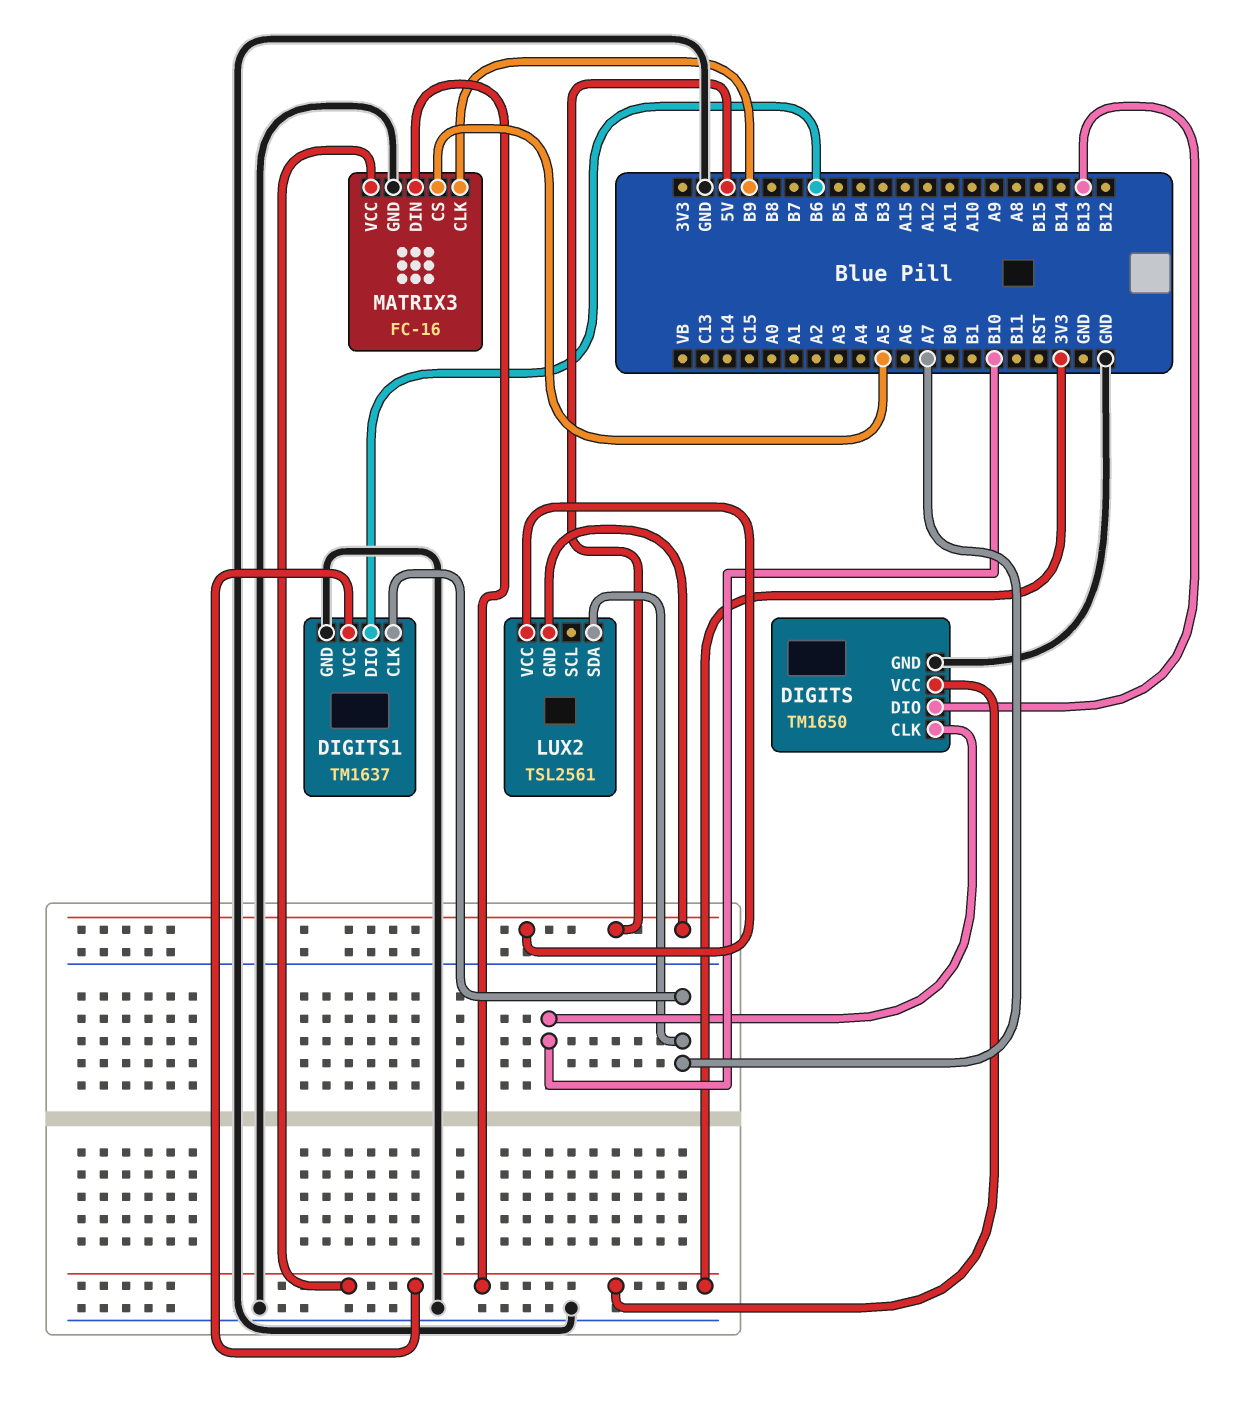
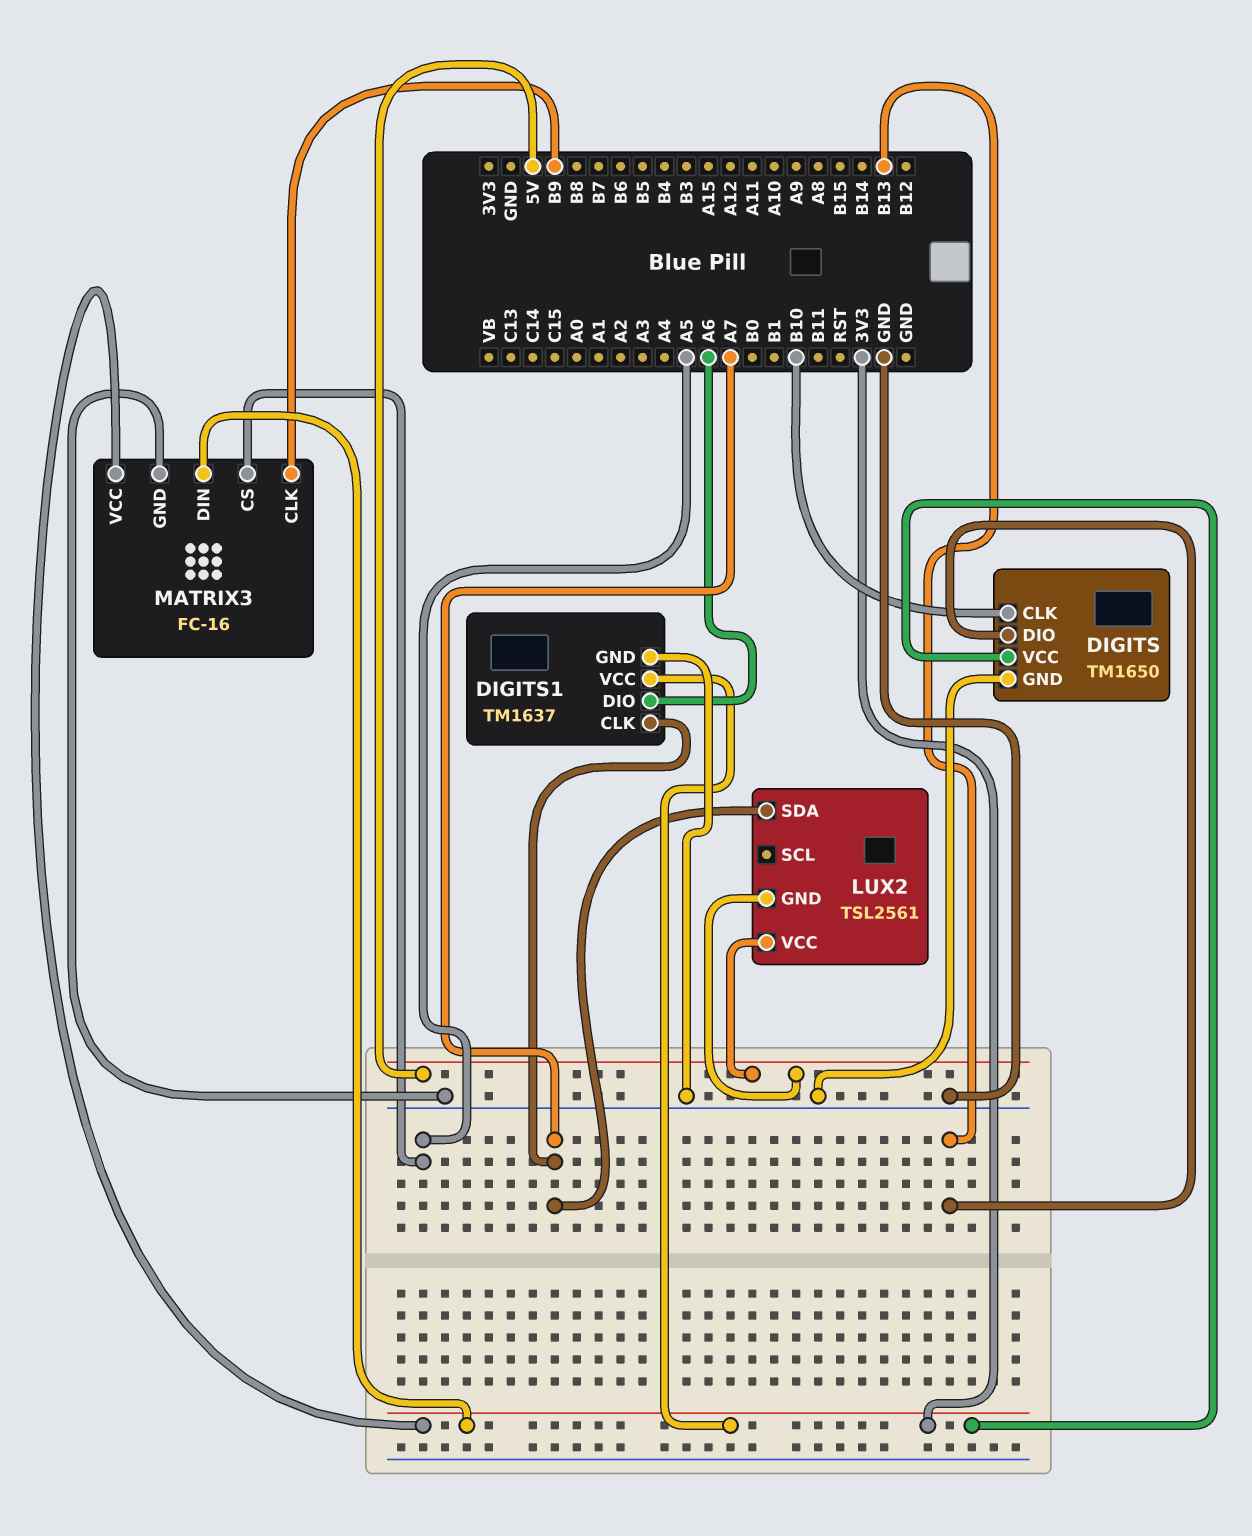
DIGITS1 pin DIO: B6 -> A6

